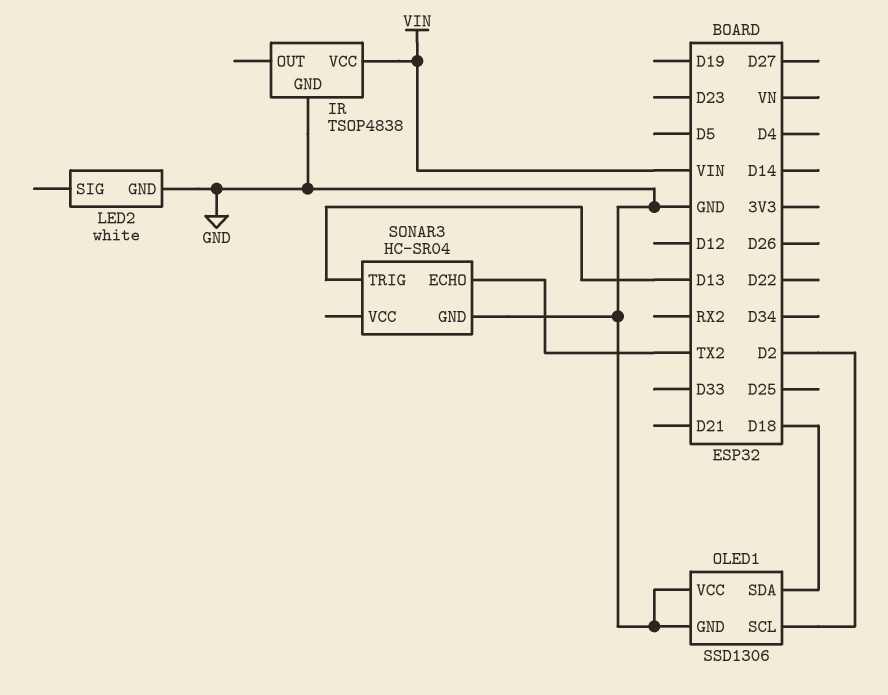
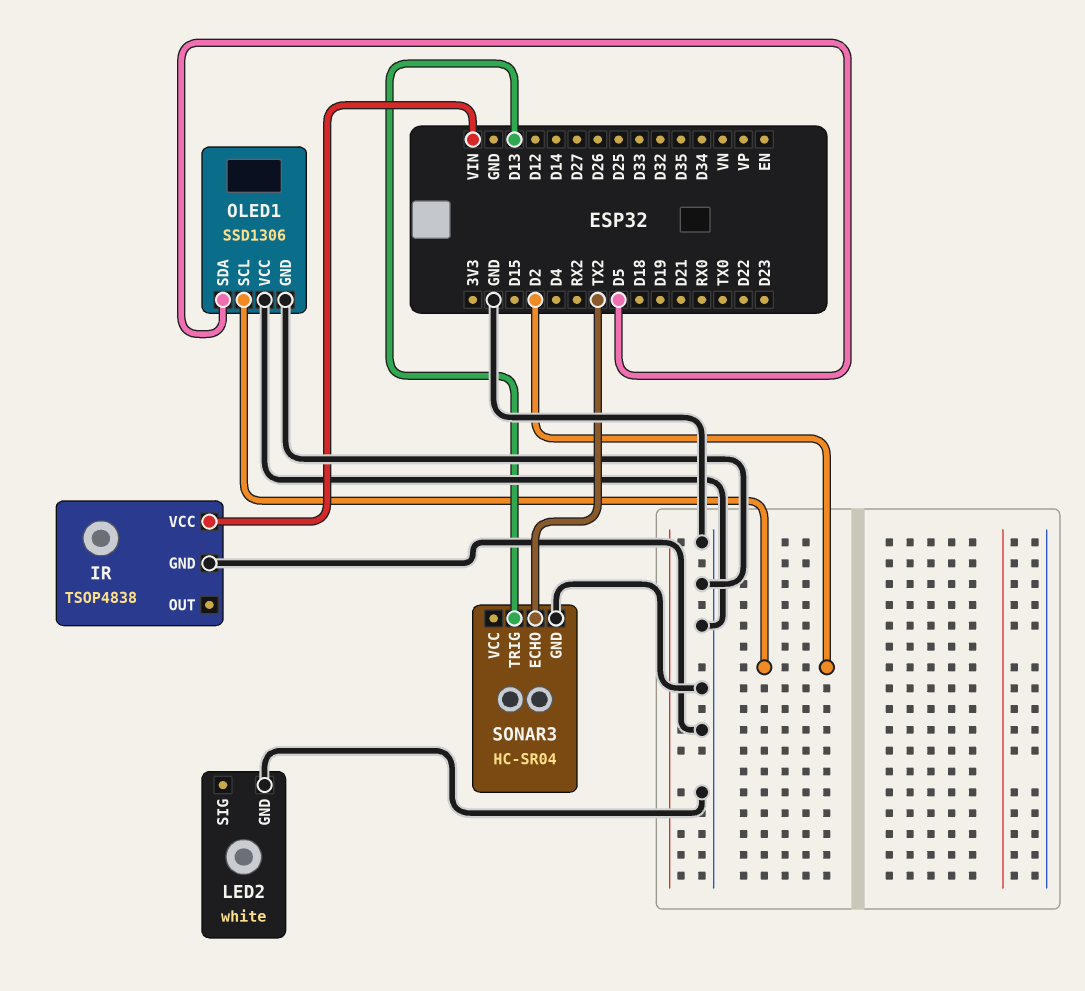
OLED1 pin SDA: D18 -> D5

